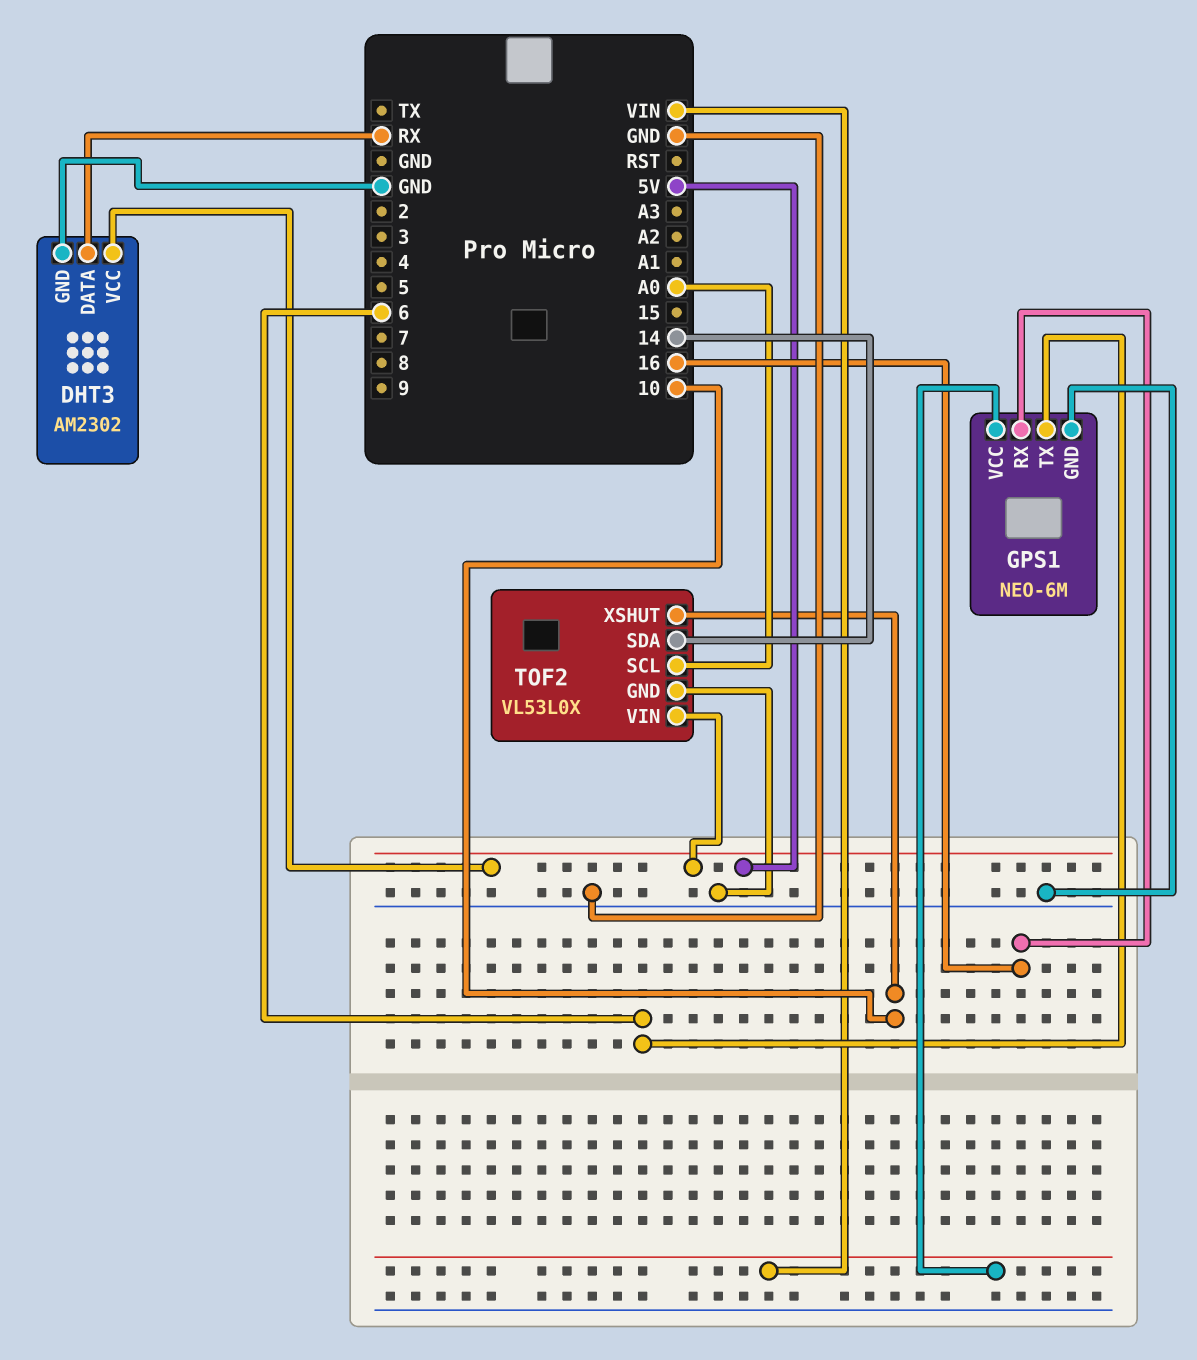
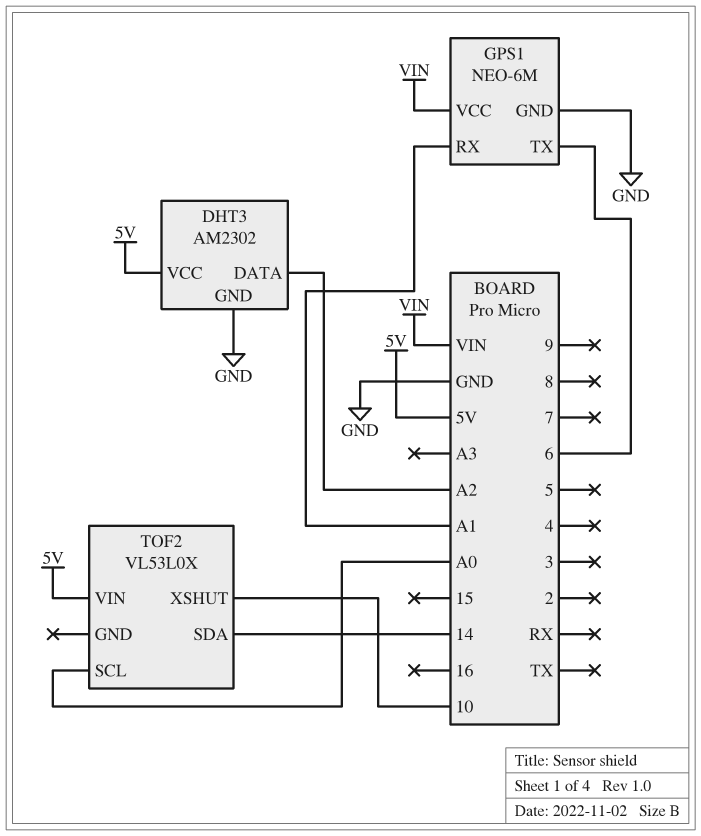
DHT3 pin DATA: RX -> A2
GPS1 pin RX: 16 -> A1
TOF2 pin GND: GND -> none

